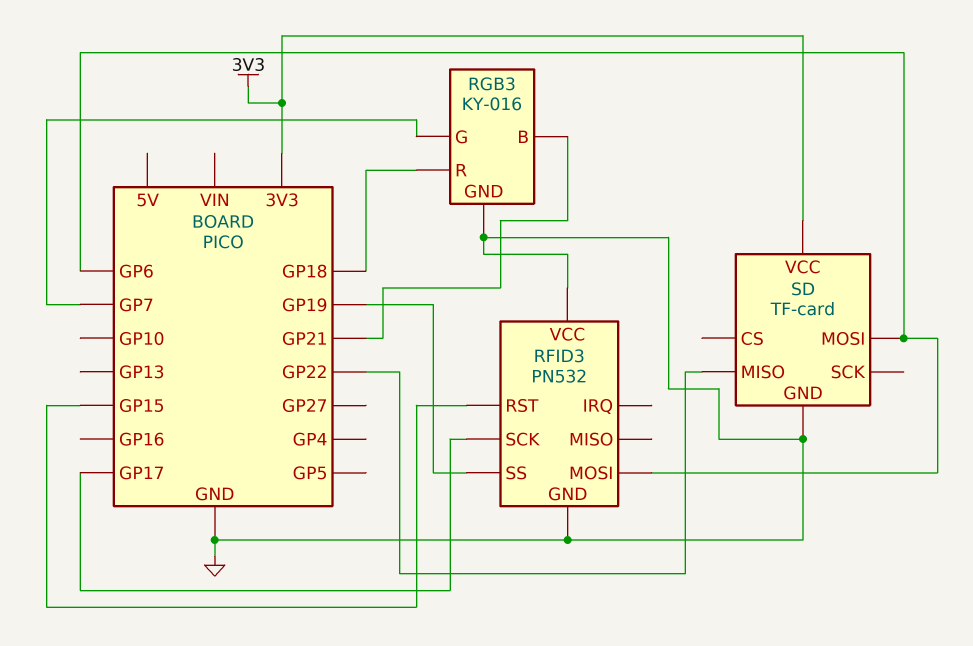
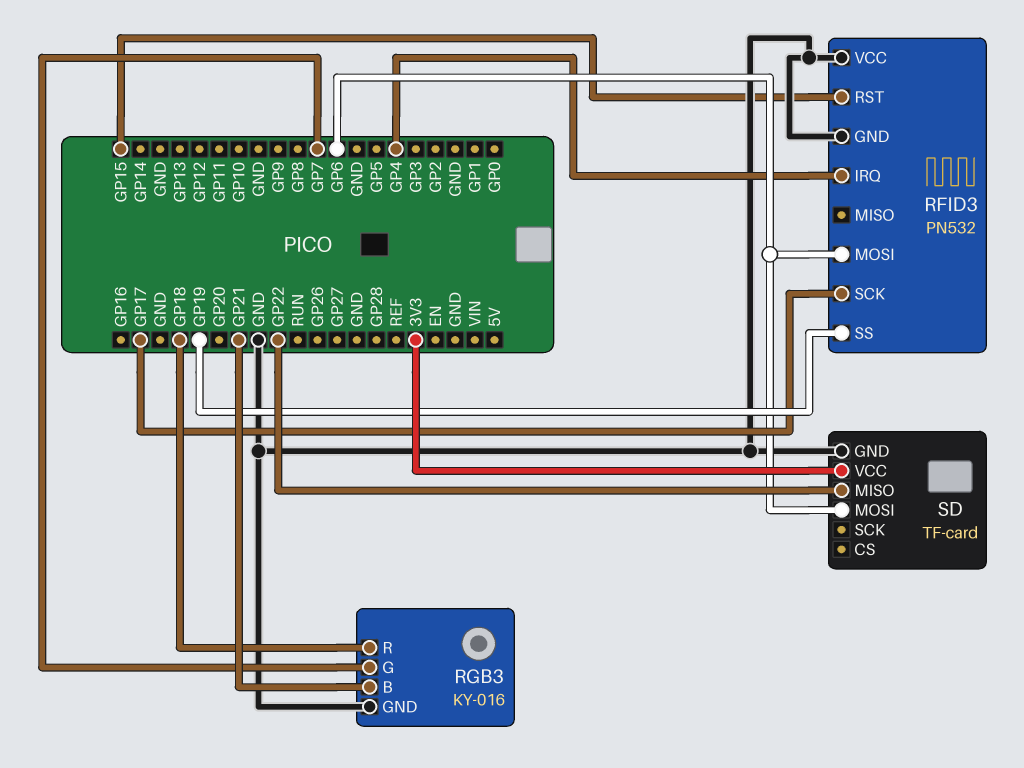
RFID3 pin IRQ: none -> GP4

